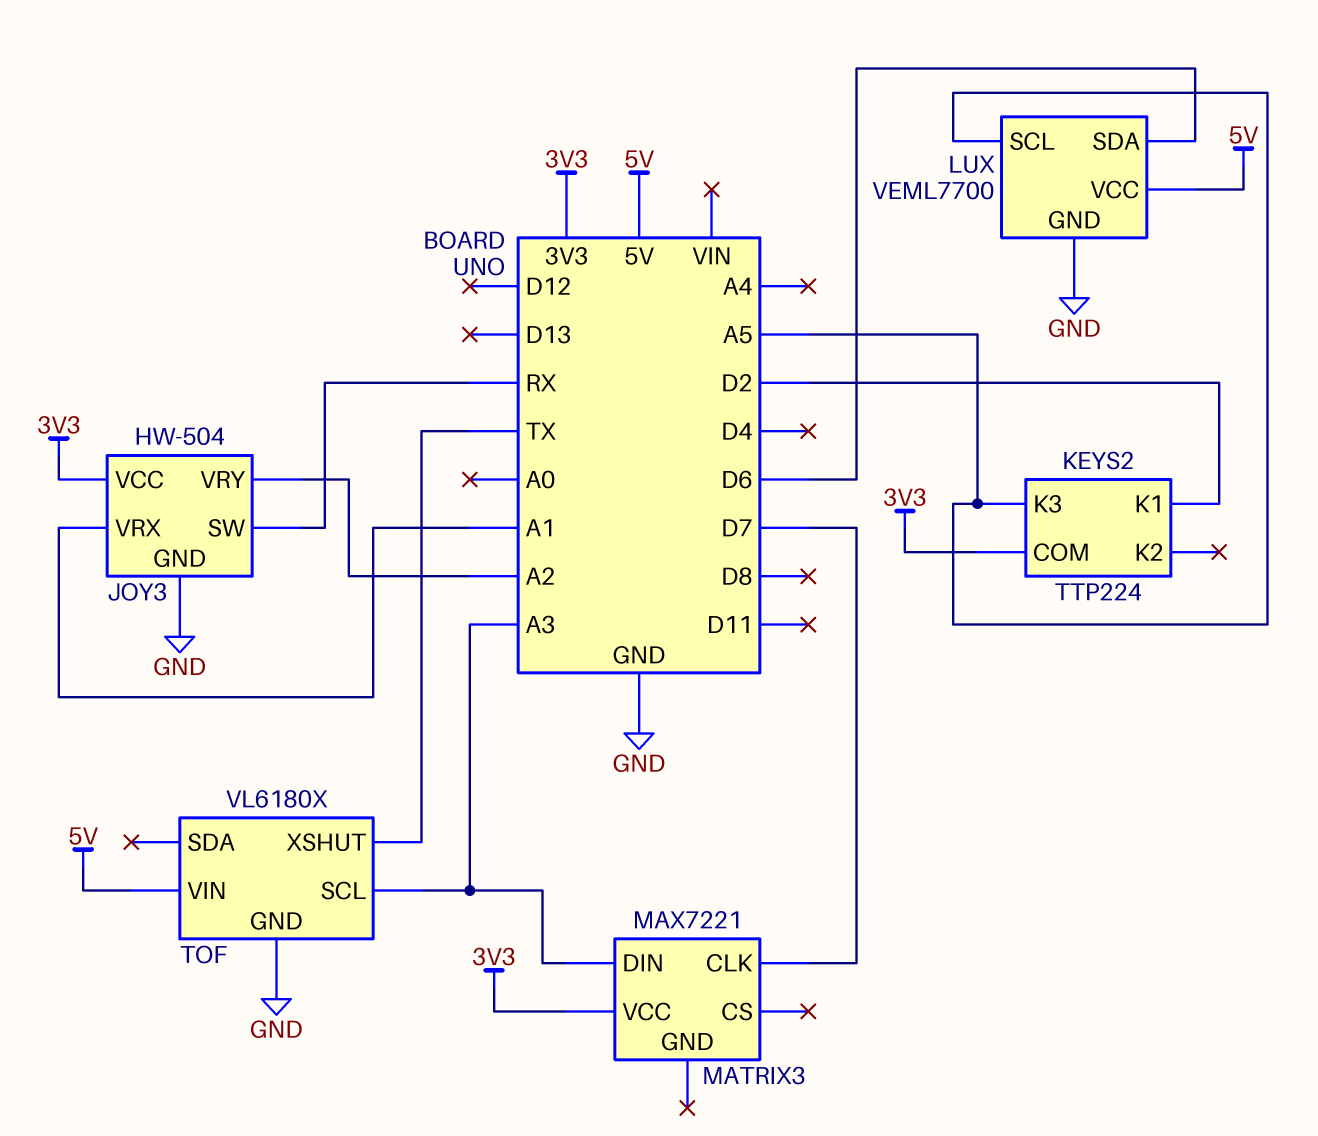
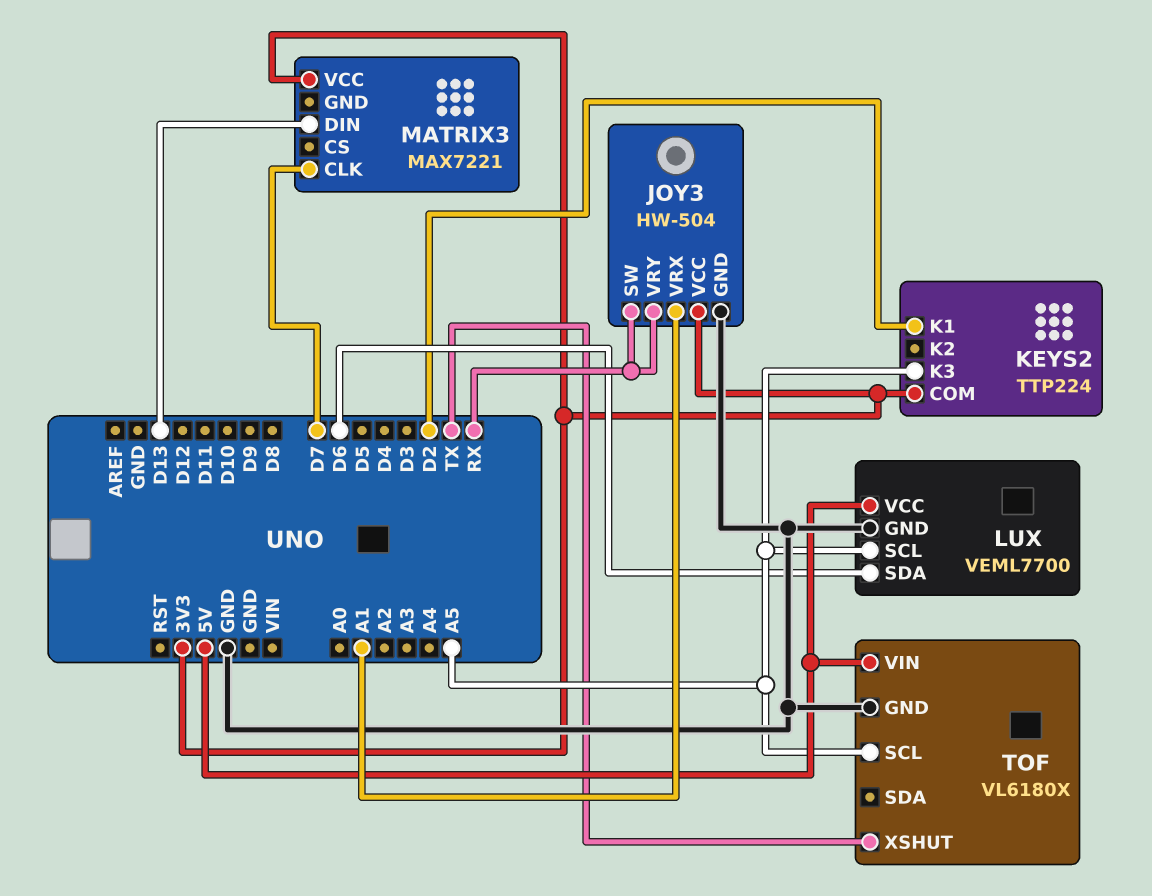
JOY3 pin VRY: A2 -> RX
MATRIX3 pin DIN: A3 -> D13
TOF pin SCL: A3 -> A5

